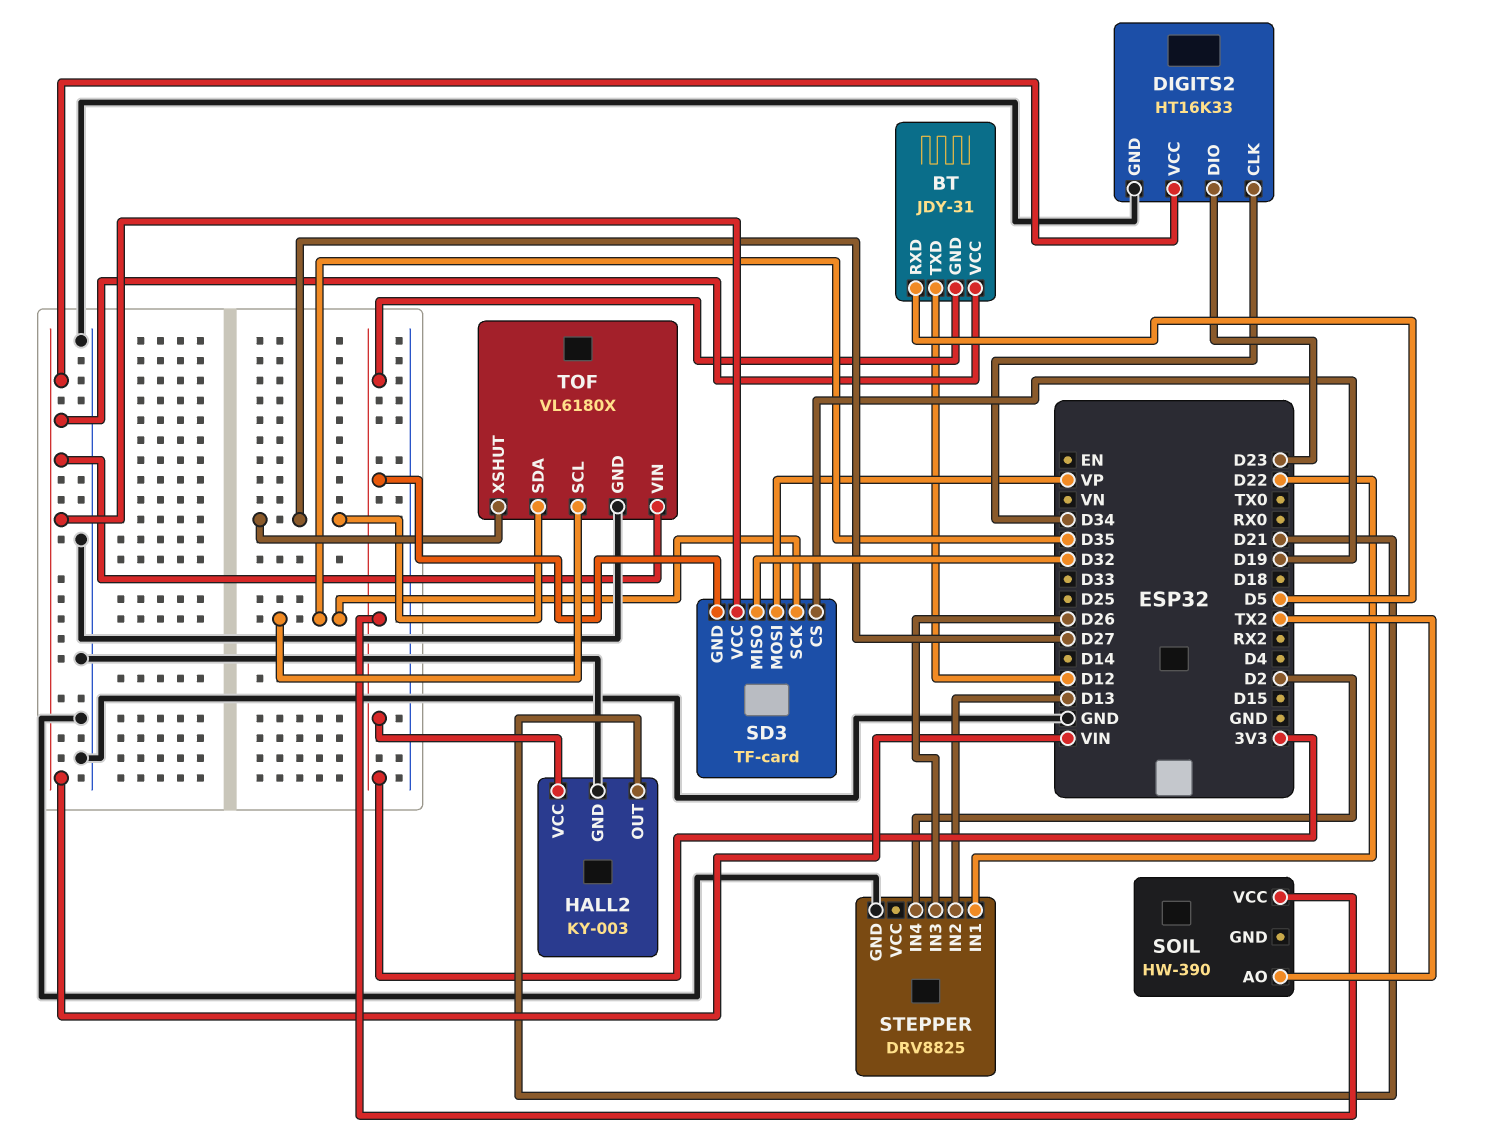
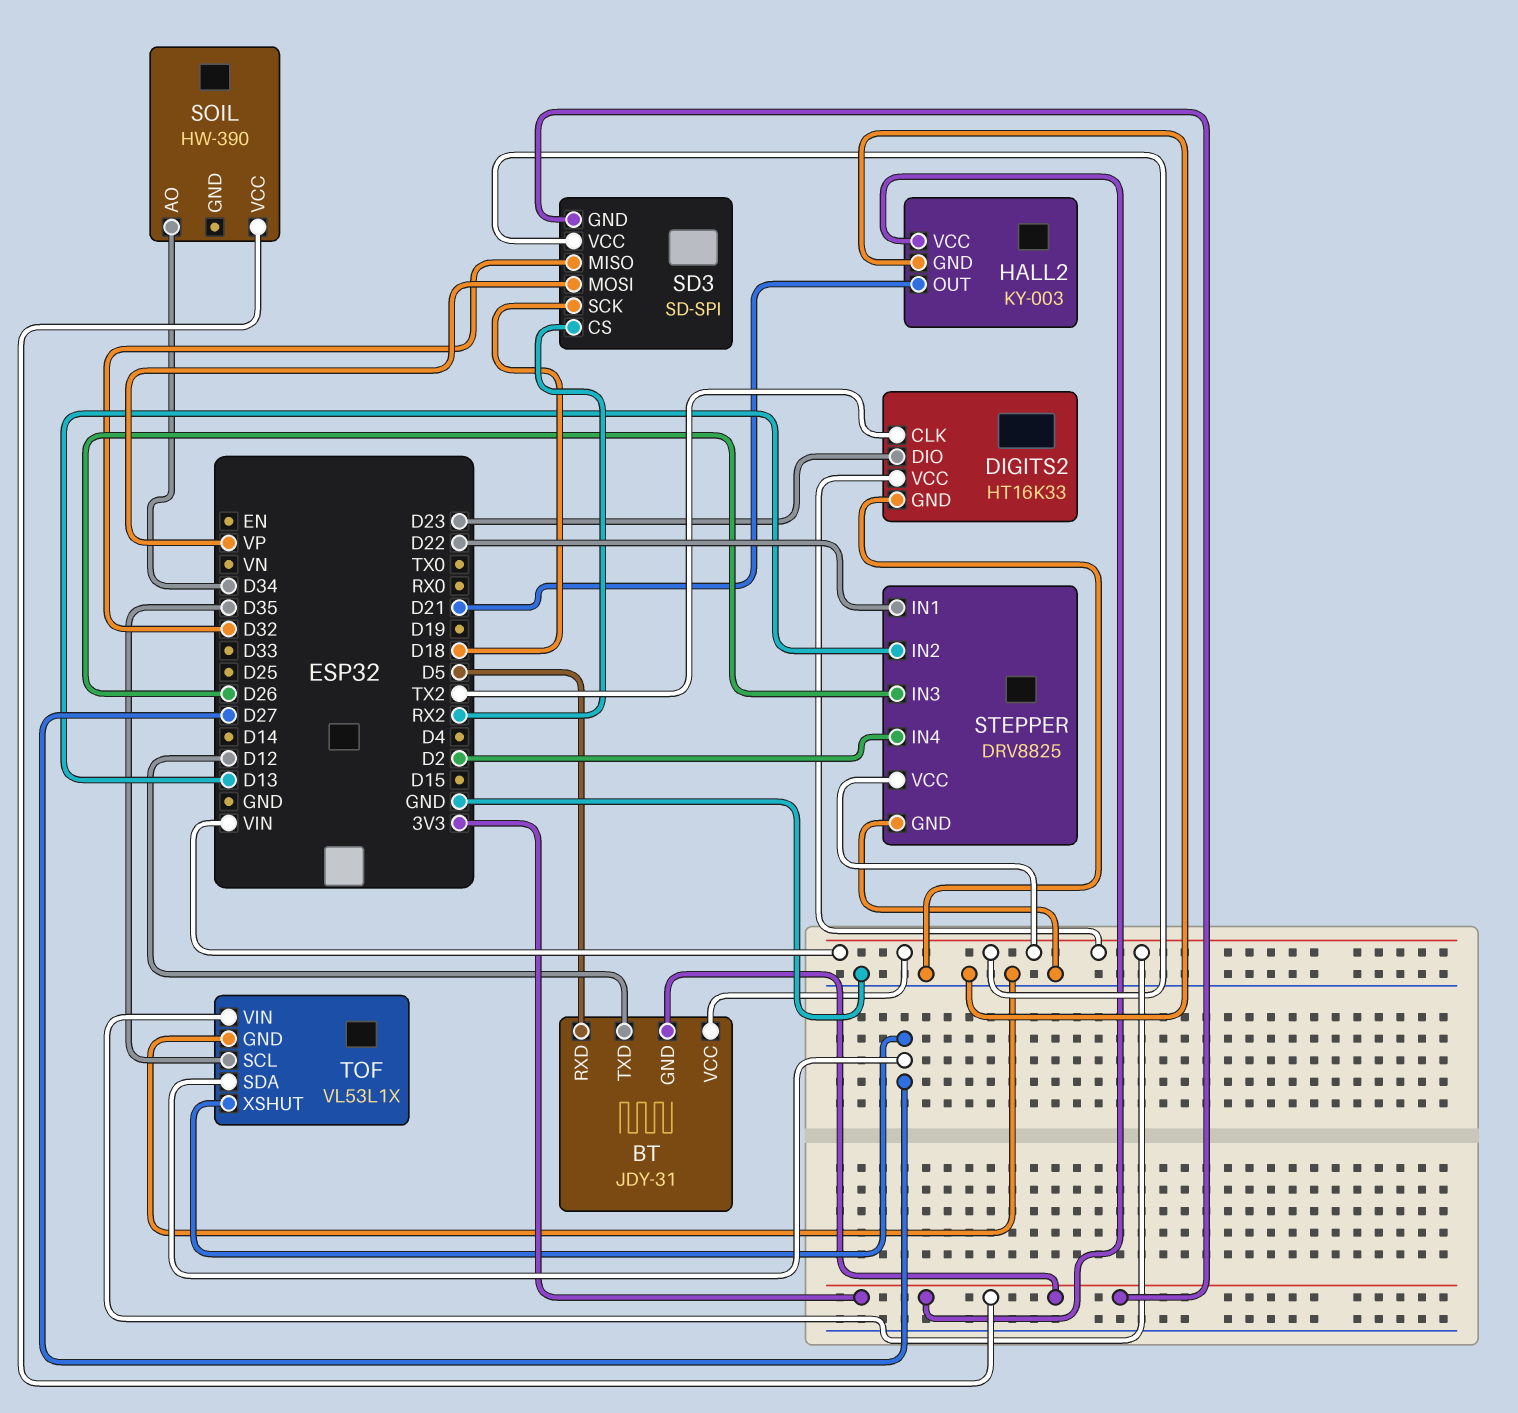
DIGITS2 pin CLK: D34 -> TX2
SD3: TF-card -> SD-SPI
SD3 pin CS: D19 -> RX2
SD3 pin SCK: D35 -> D18
SOIL pin AO: TX2 -> D34
STEPPER pin VCC: none -> VIN
TOF: VL6180X -> VL53L1X

